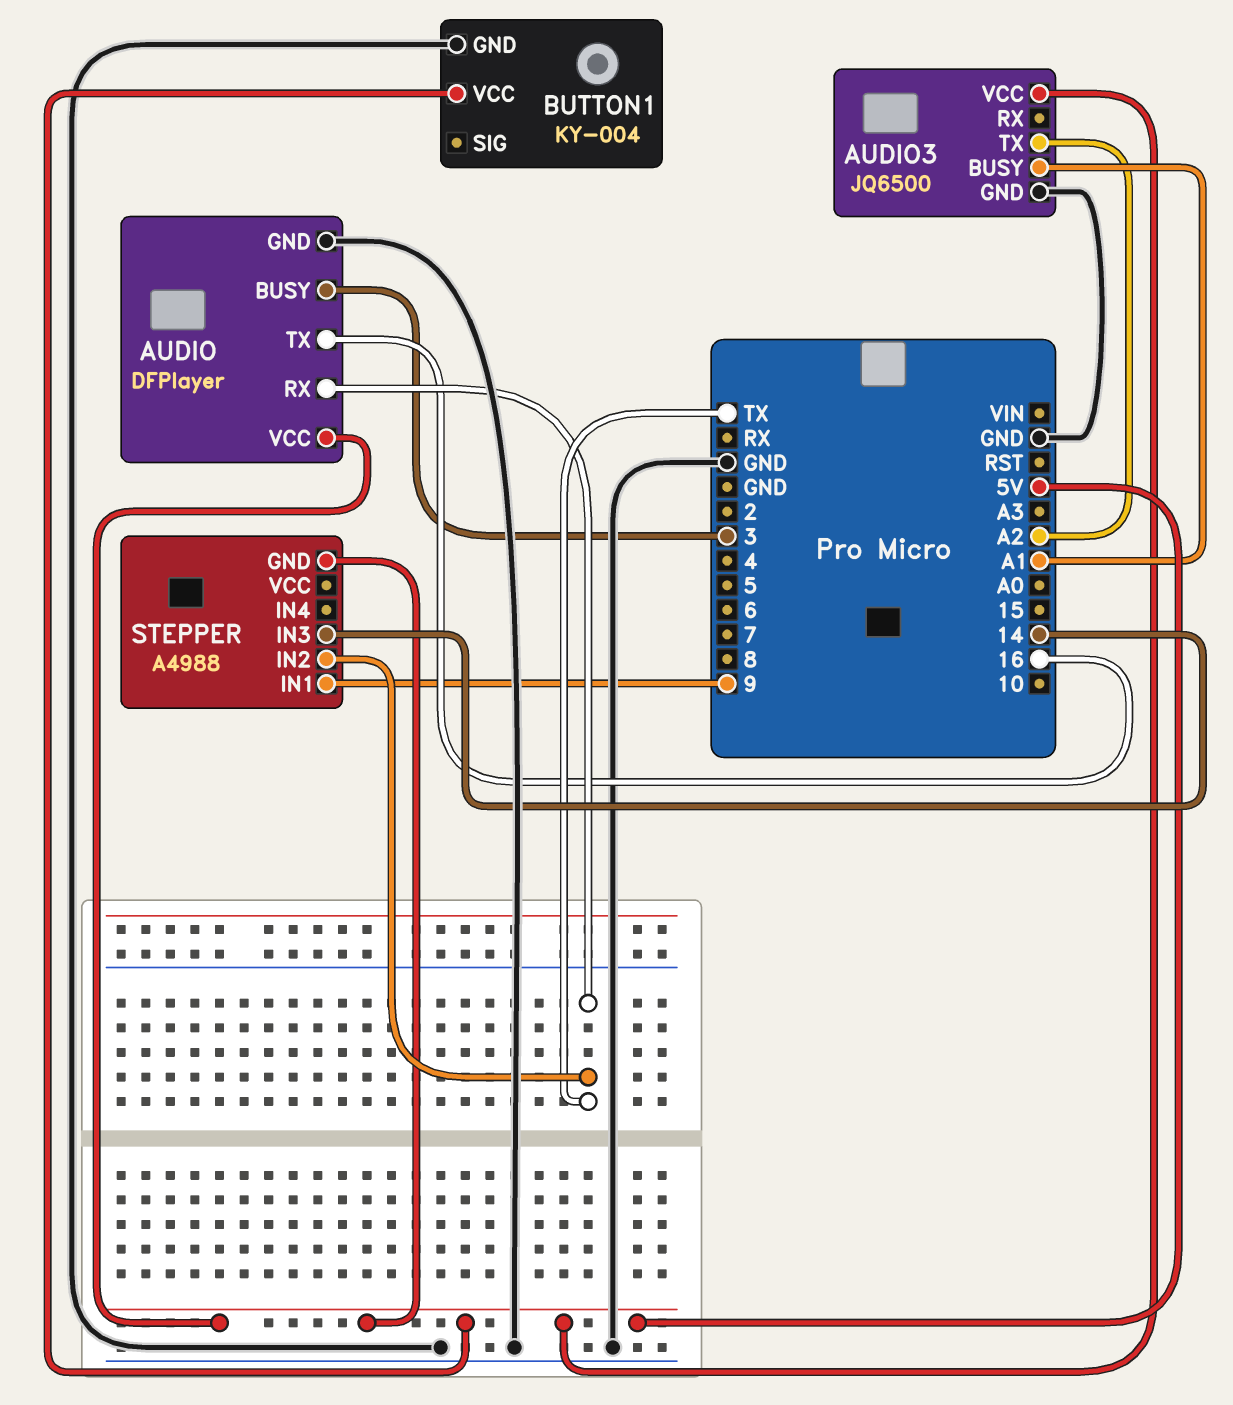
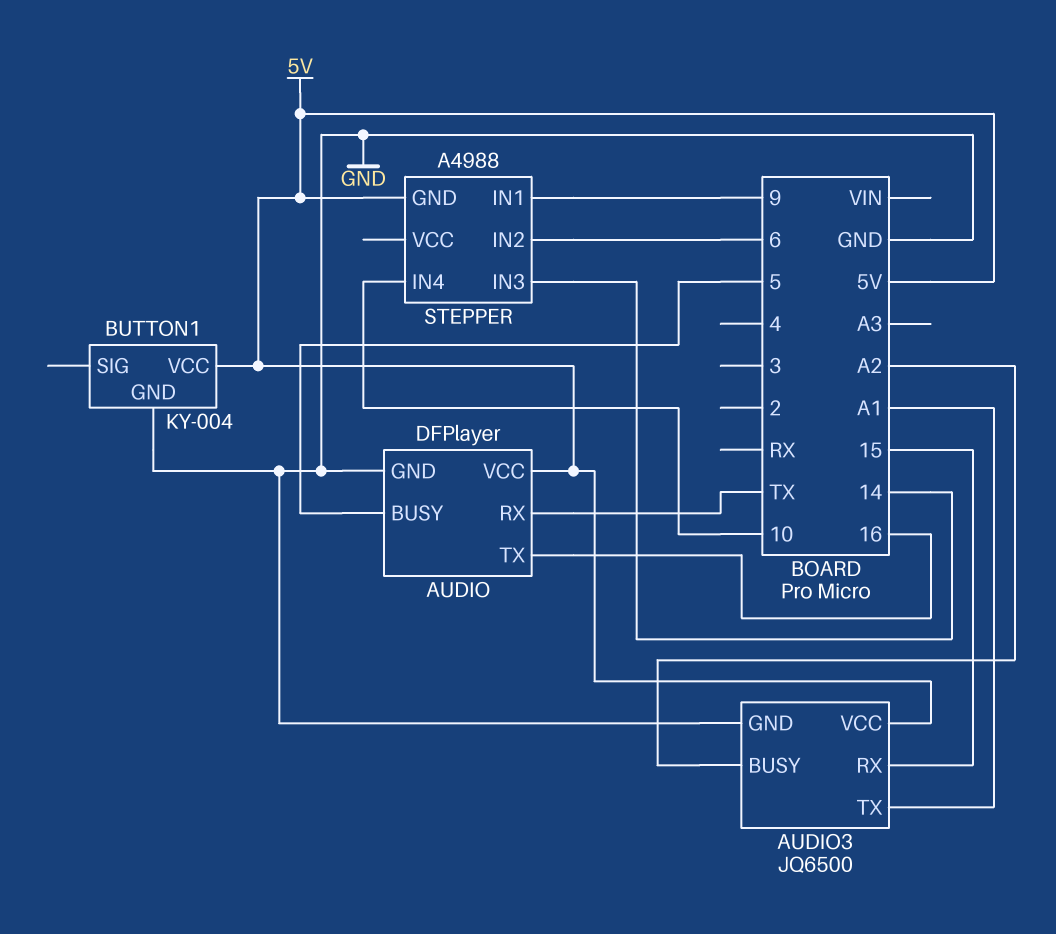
AUDIO pin BUSY: 3 -> 5
AUDIO3 pin BUSY: A1 -> A2
AUDIO3 pin RX: none -> 15
AUDIO3 pin TX: A2 -> A1
STEPPER pin IN2: TX -> 6
STEPPER pin IN4: none -> 10

